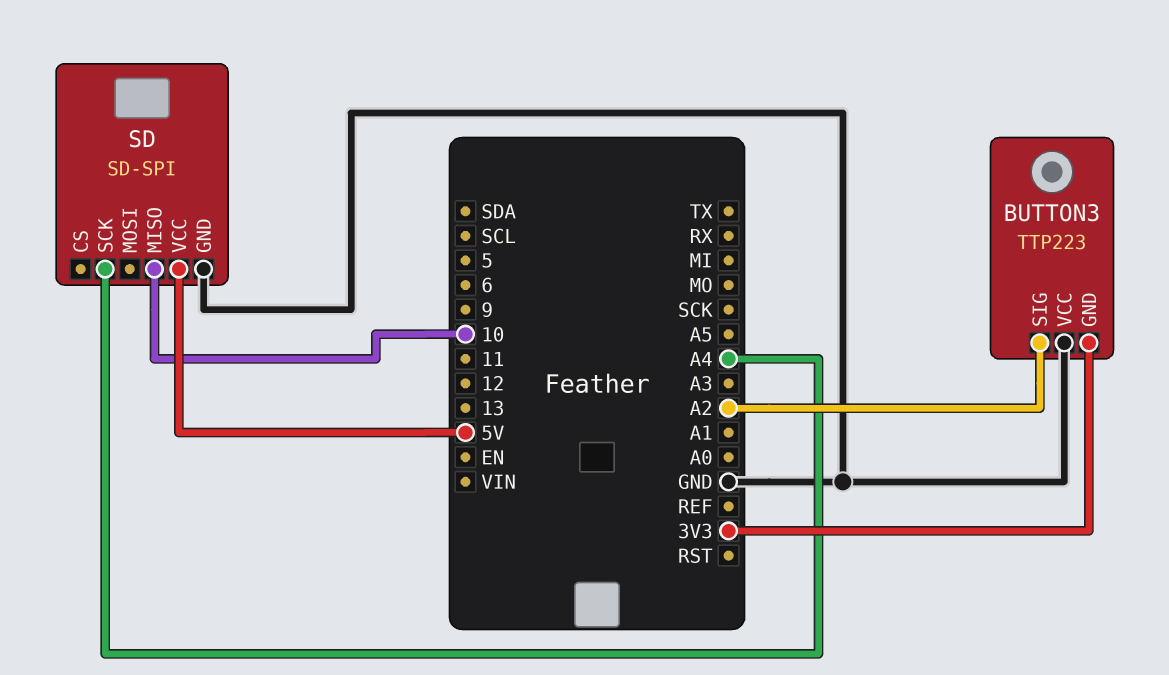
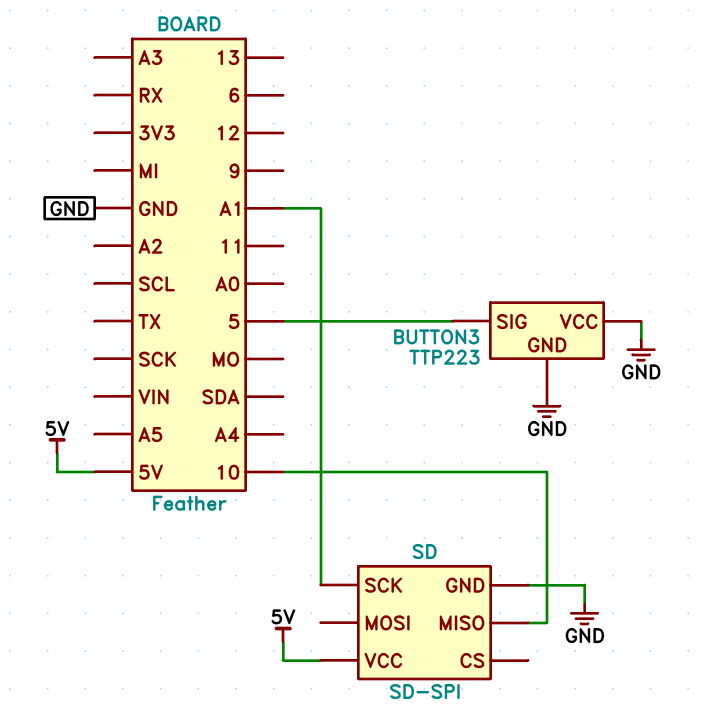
BUTTON3 pin GND: 3V3 -> GND
BUTTON3 pin SIG: A2 -> 5
SD pin SCK: A4 -> A1

